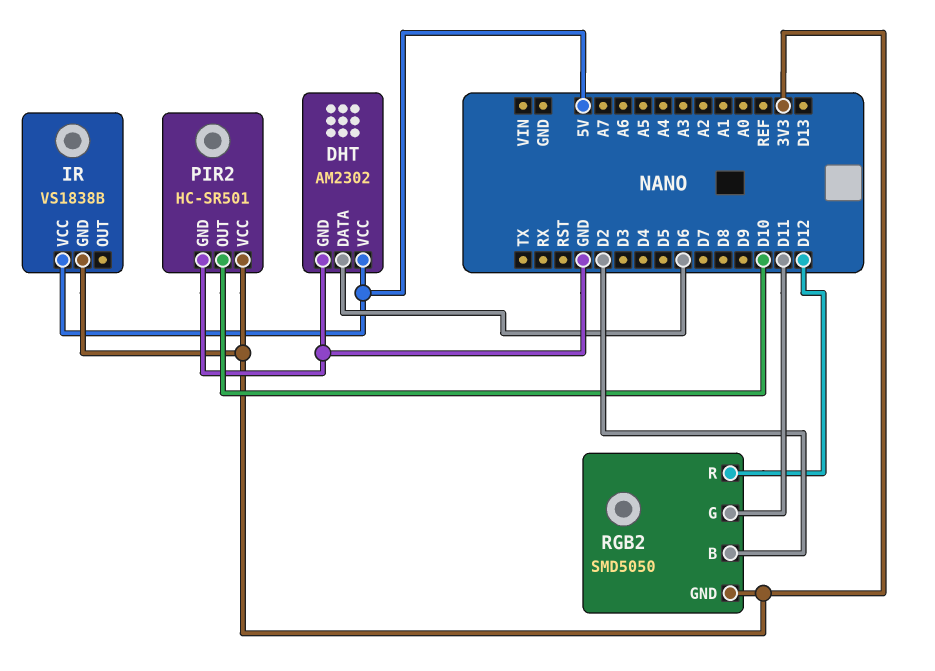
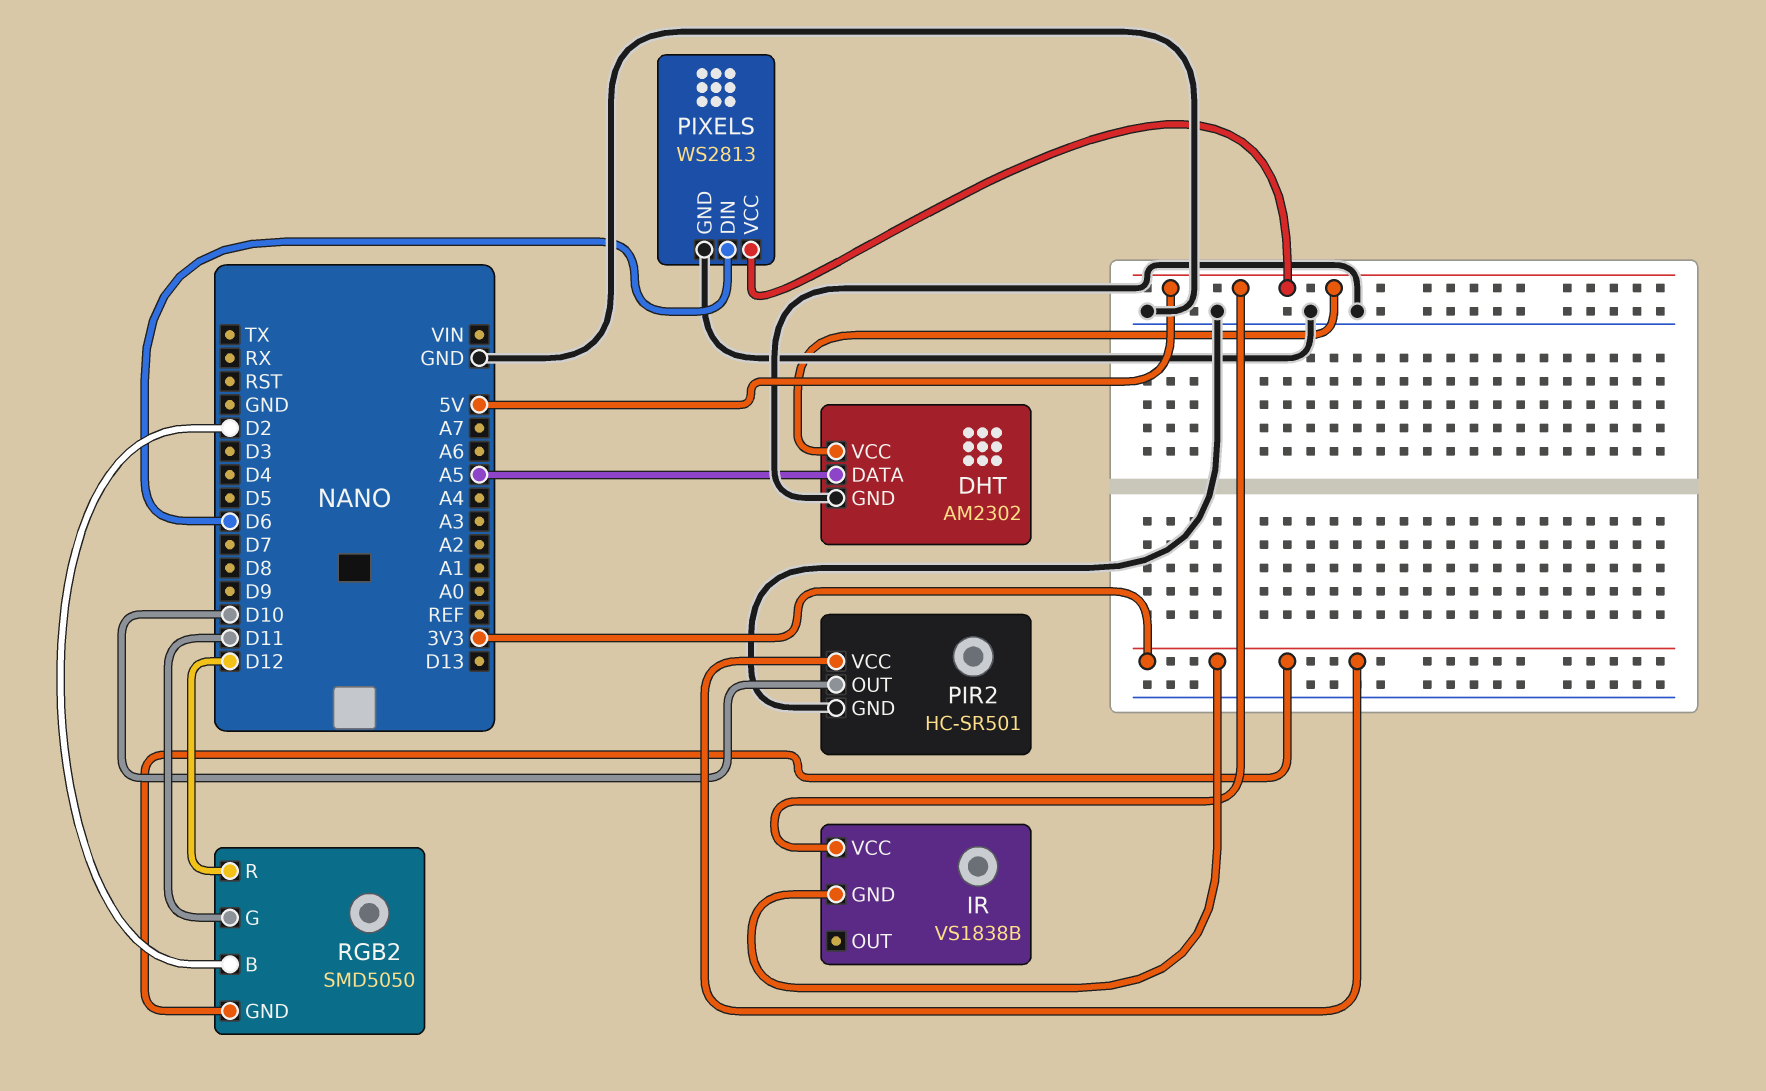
DHT pin DATA: D6 -> A5
PIXELS: none -> WS2813
PIXELS pin DIN: none -> D6
PIXELS pin GND: none -> GND
PIXELS pin VCC: none -> 5V

